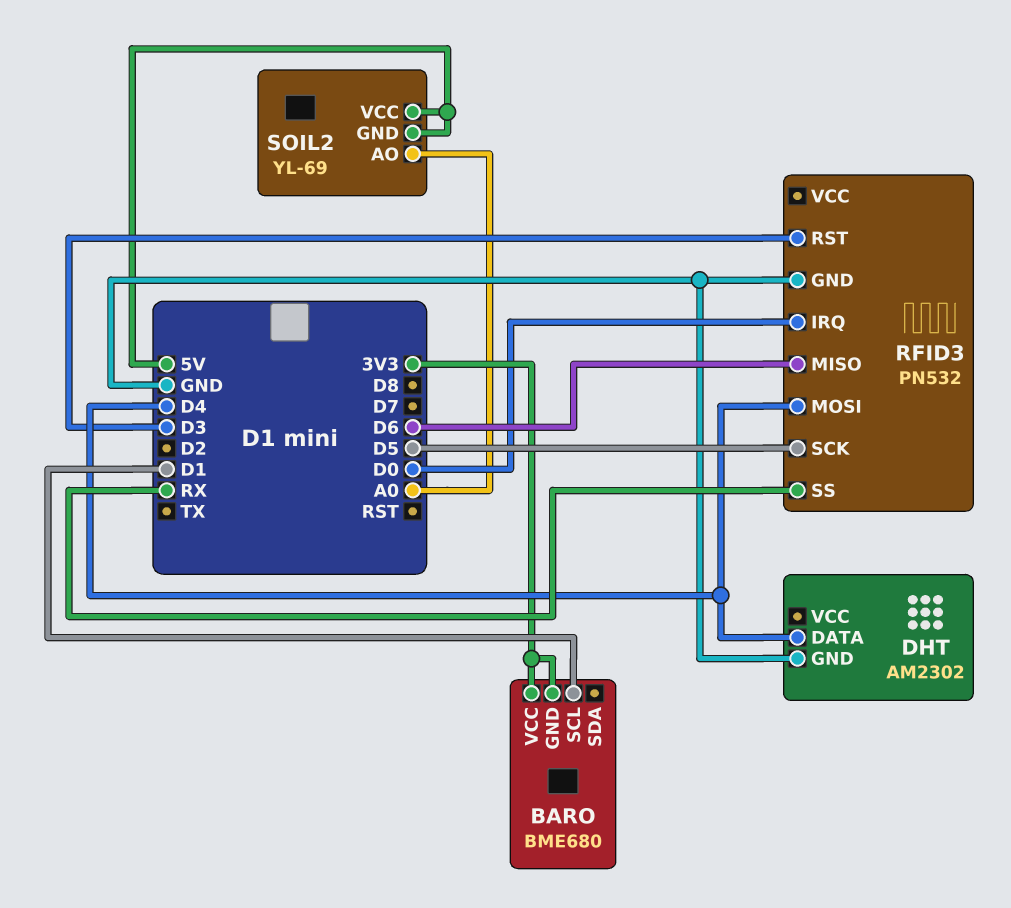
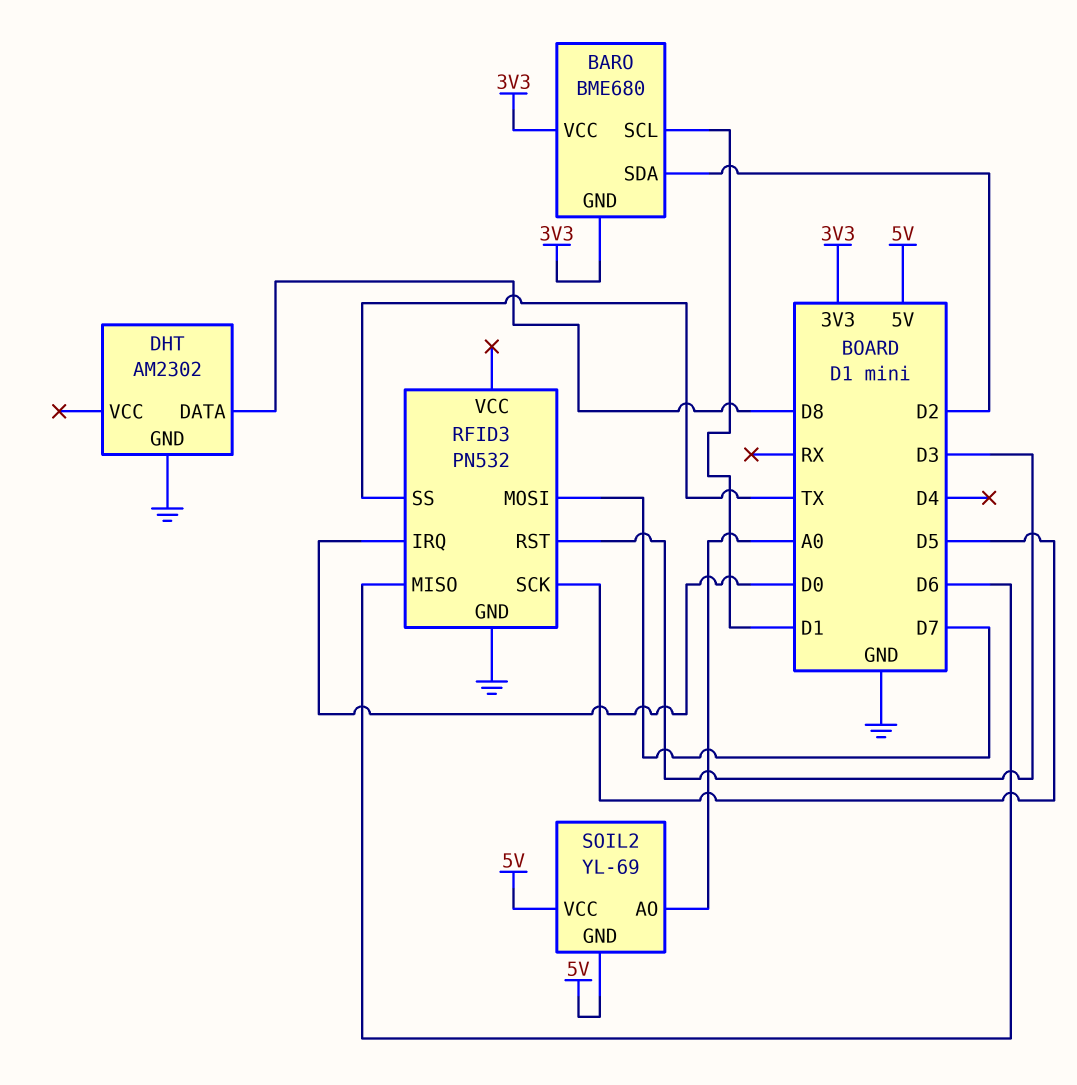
BARO pin SDA: none -> D2
DHT pin DATA: D4 -> D8
RFID3 pin MOSI: D4 -> D7
RFID3 pin SS: RX -> TX

